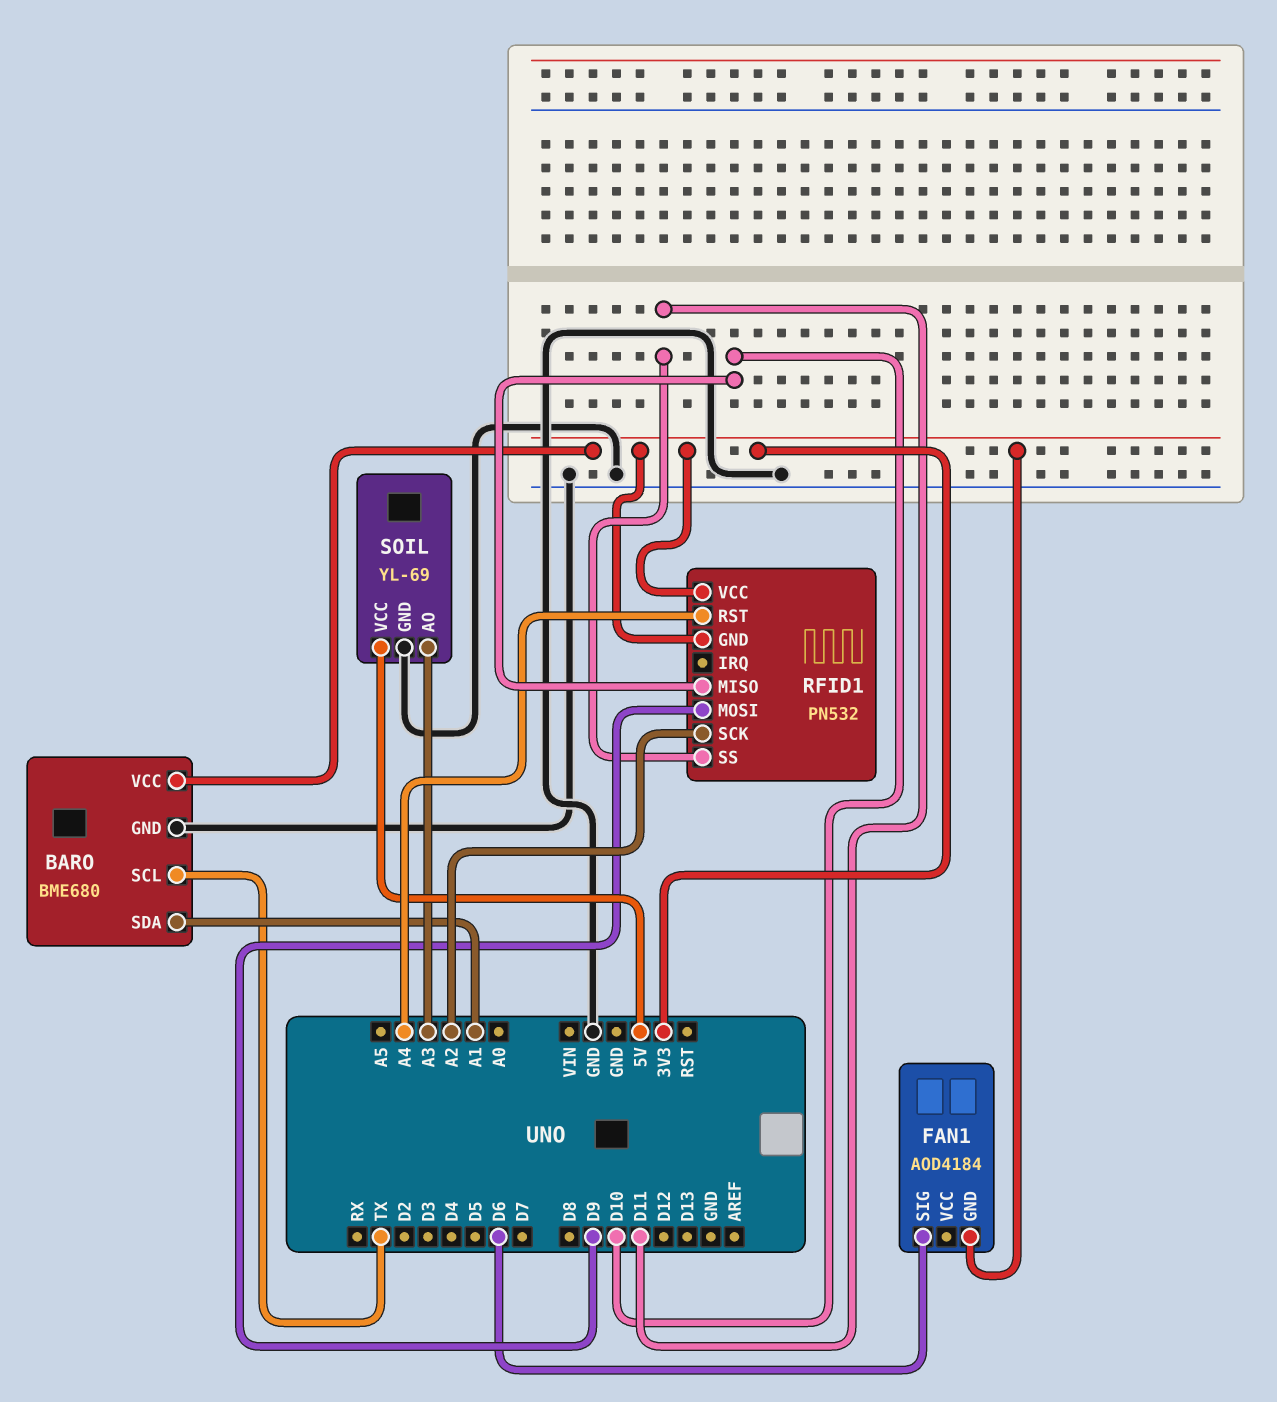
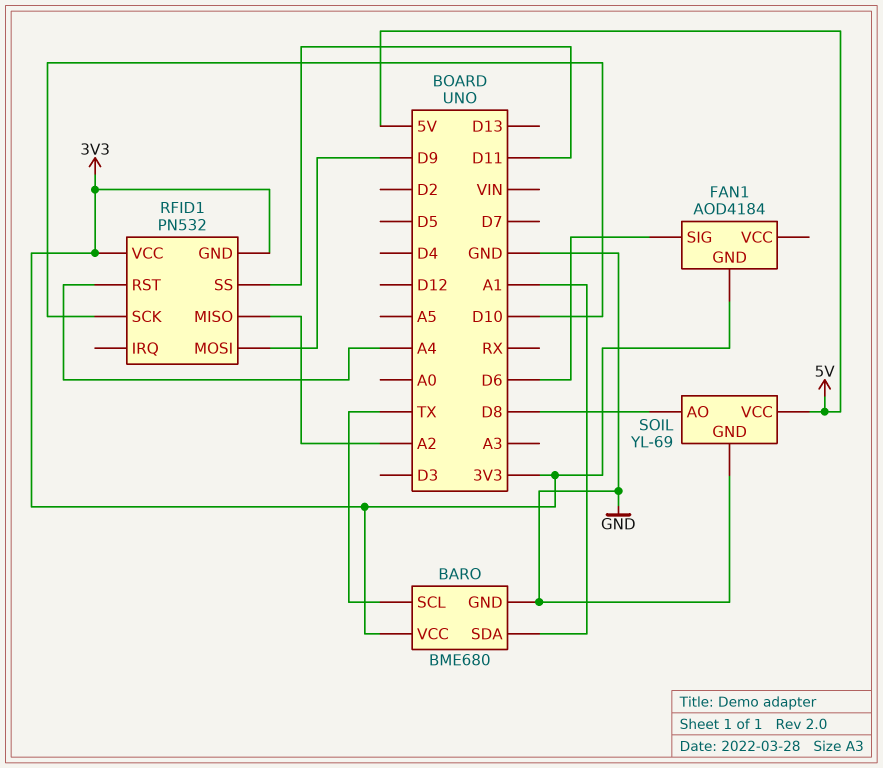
RFID1 pin MISO: D10 -> A2
RFID1 pin SCK: A2 -> D10
SOIL pin AO: A3 -> D8

